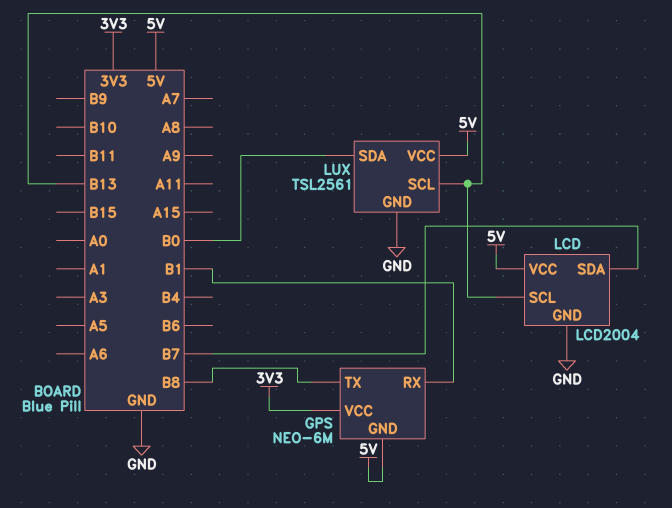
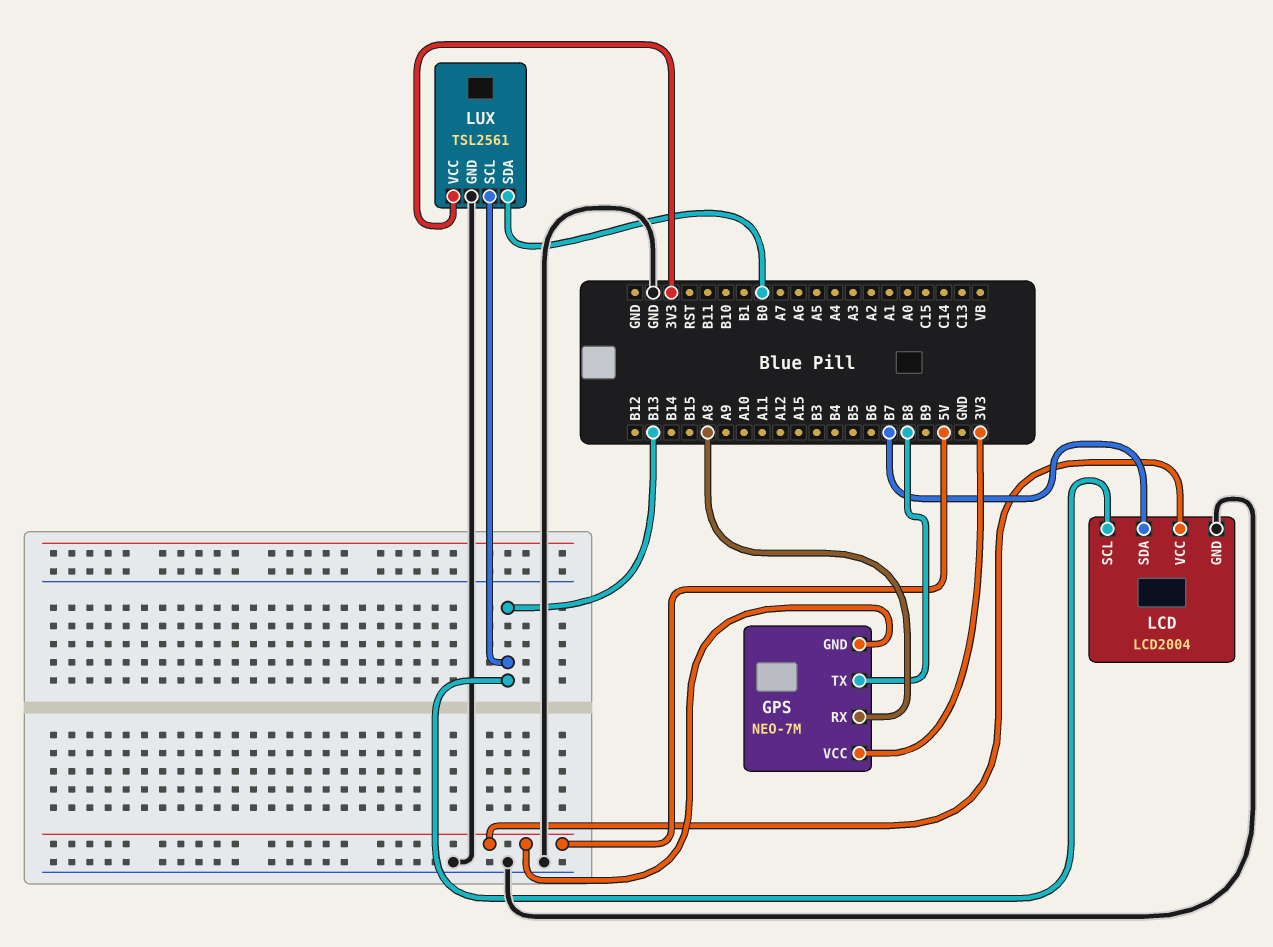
GPS: NEO-6M -> NEO-7M
GPS pin RX: B1 -> A8
LUX pin VCC: 5V -> 3V3

